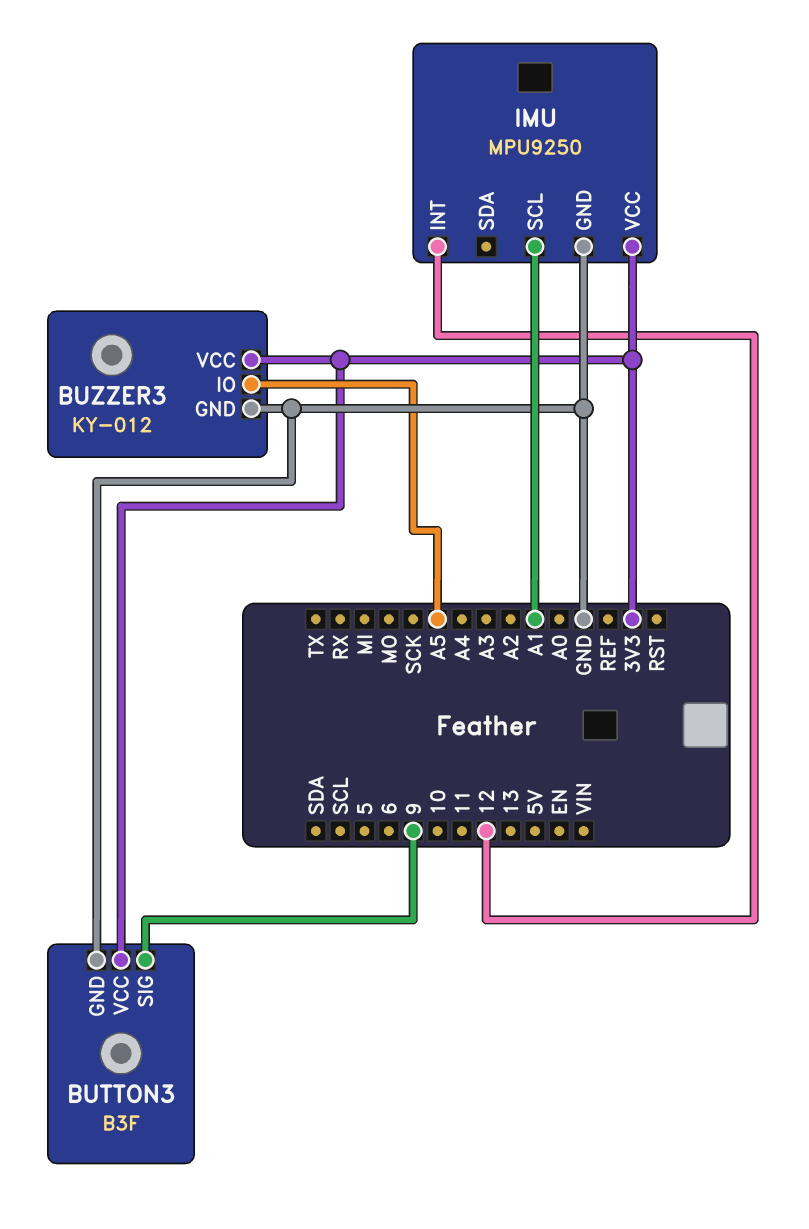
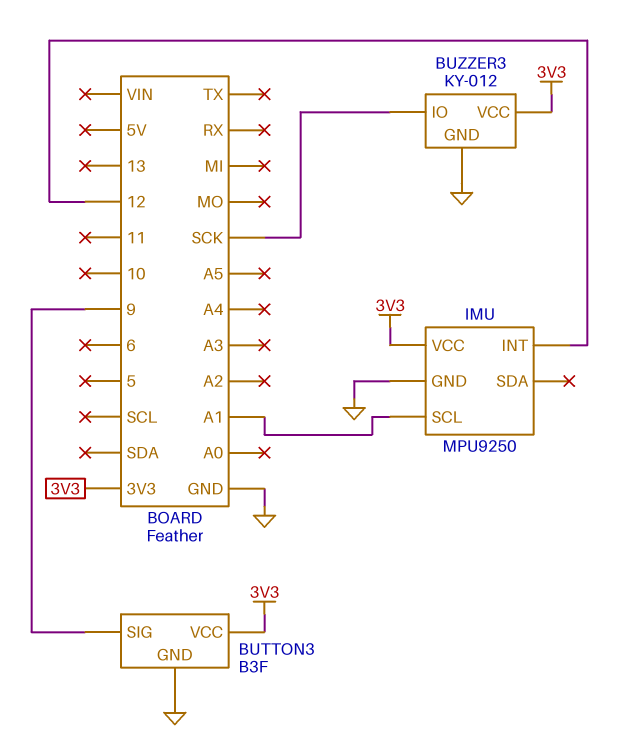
BUZZER3 pin IO: A5 -> SCK

